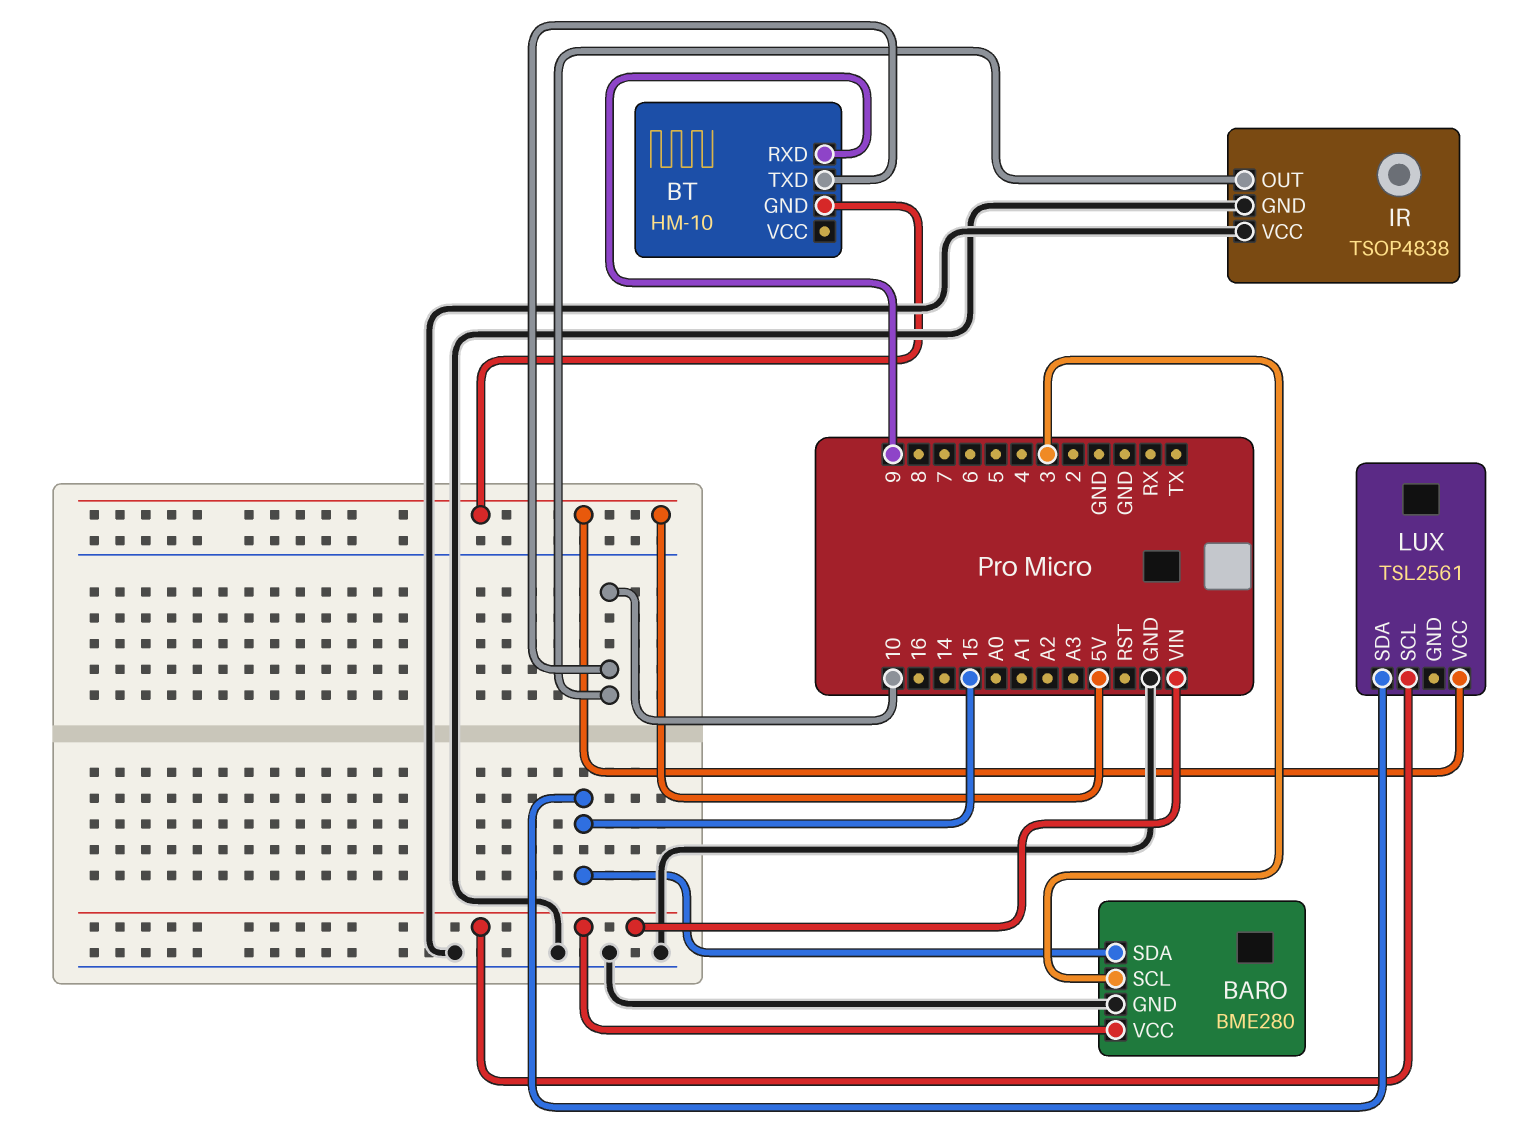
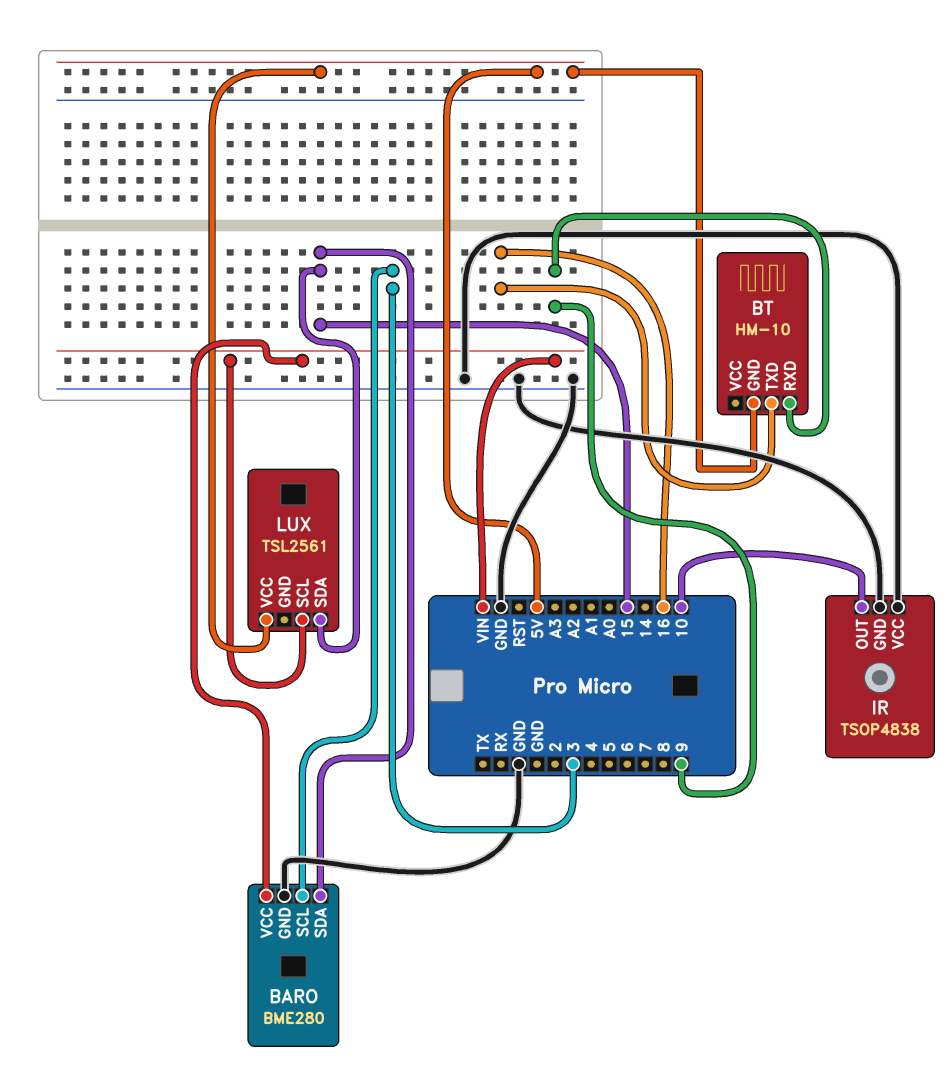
BT pin TXD: 10 -> 16

